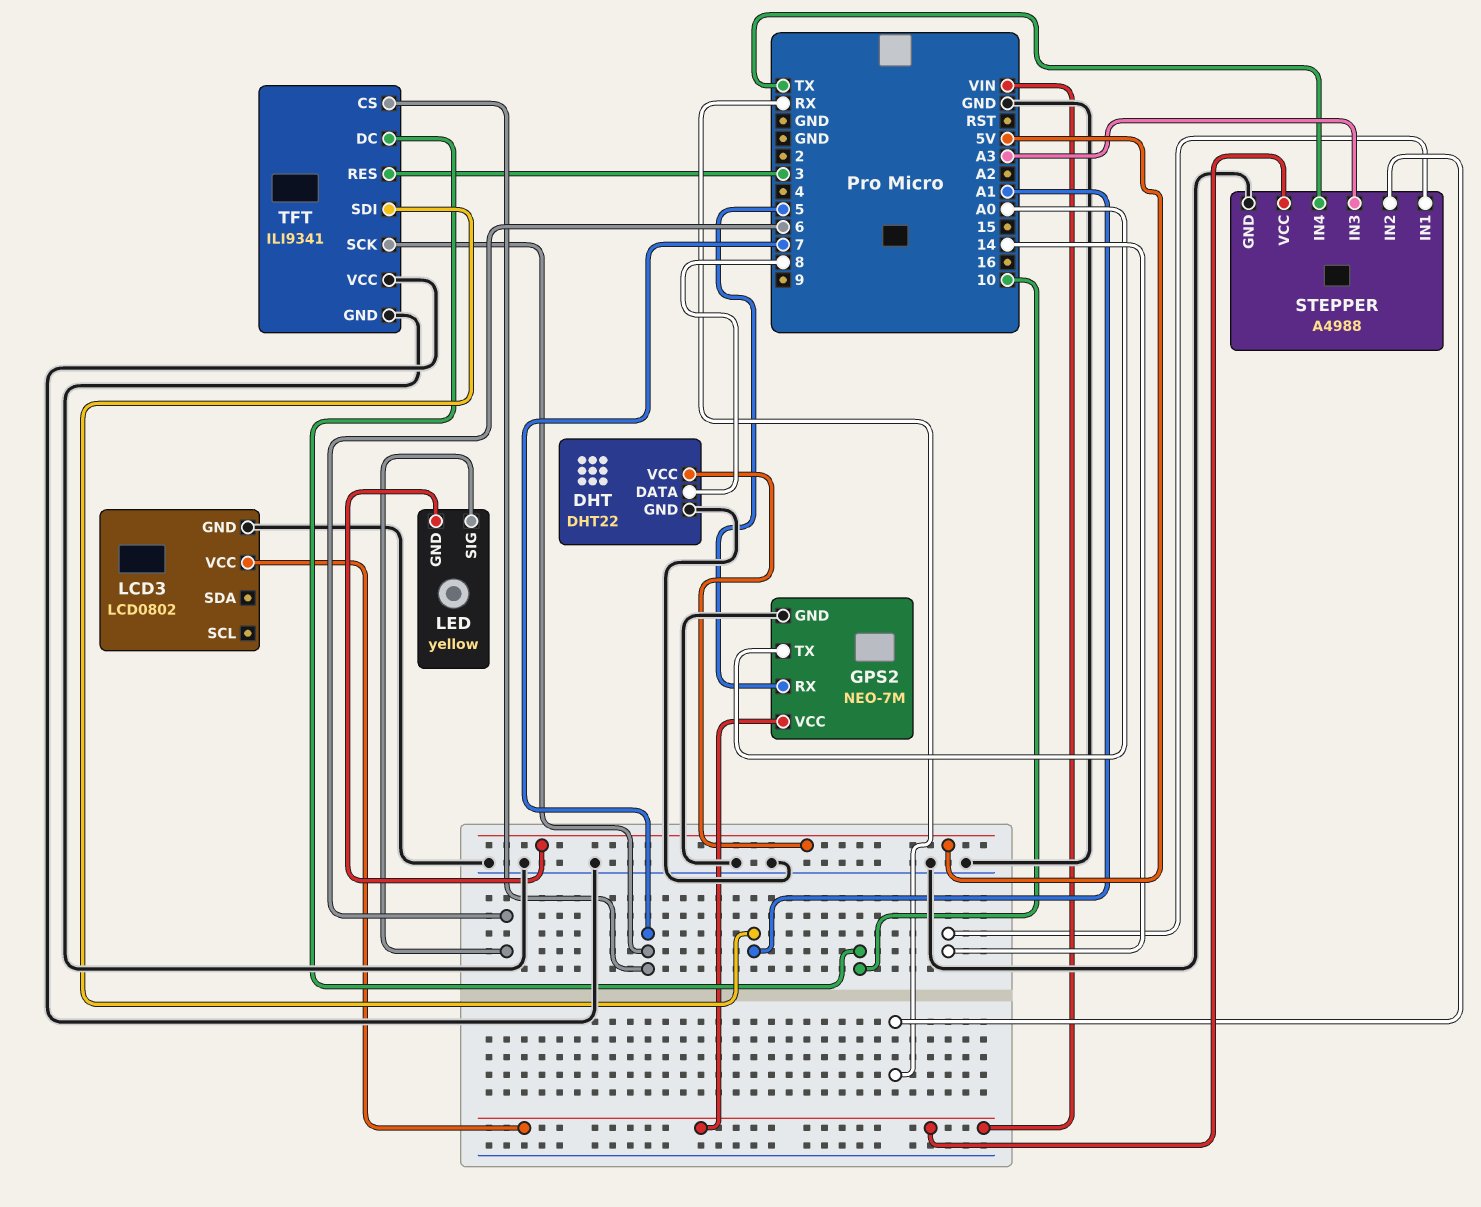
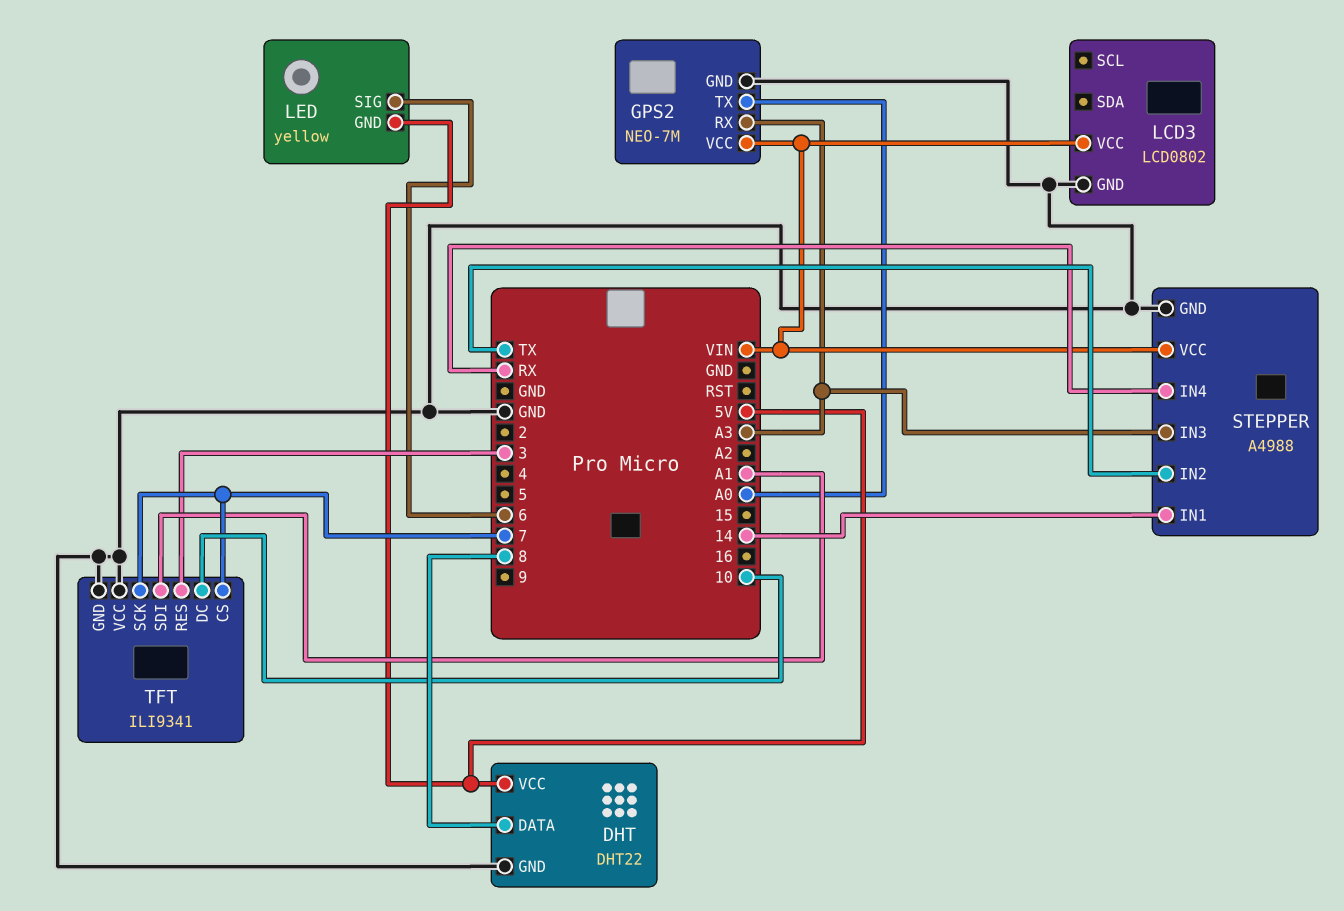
GPS2 pin RX: 5 -> A3
STEPPER pin IN2: RX -> TX
STEPPER pin IN4: TX -> RX

